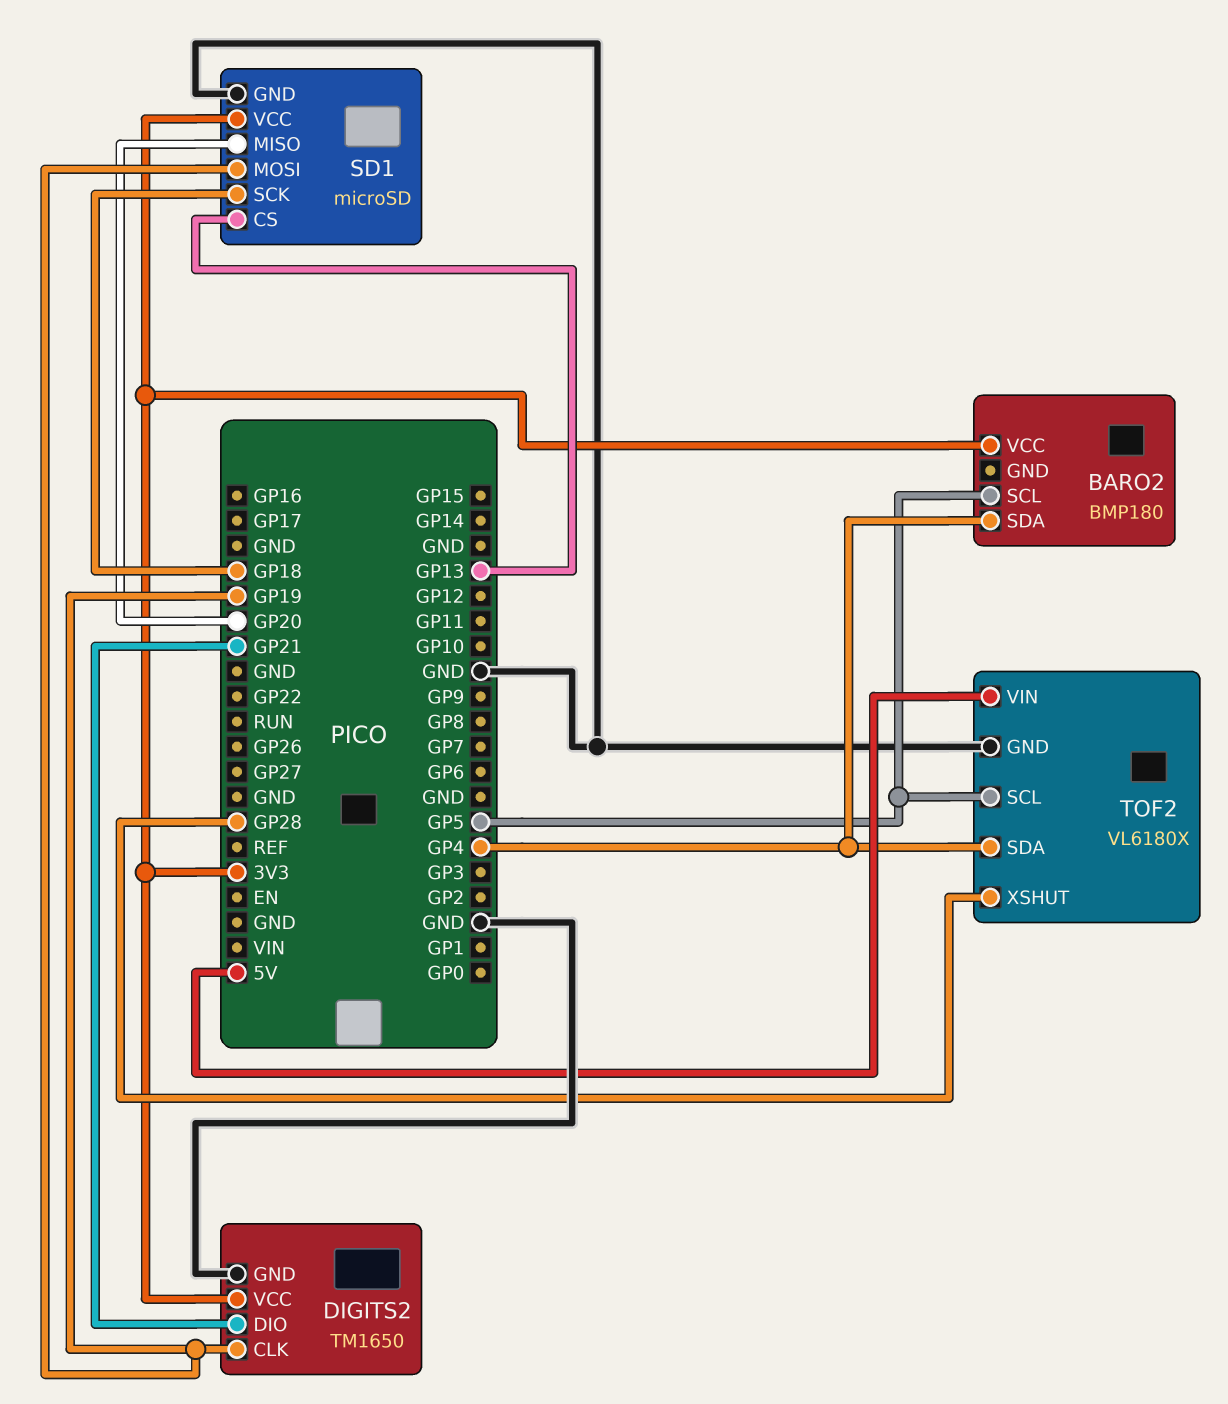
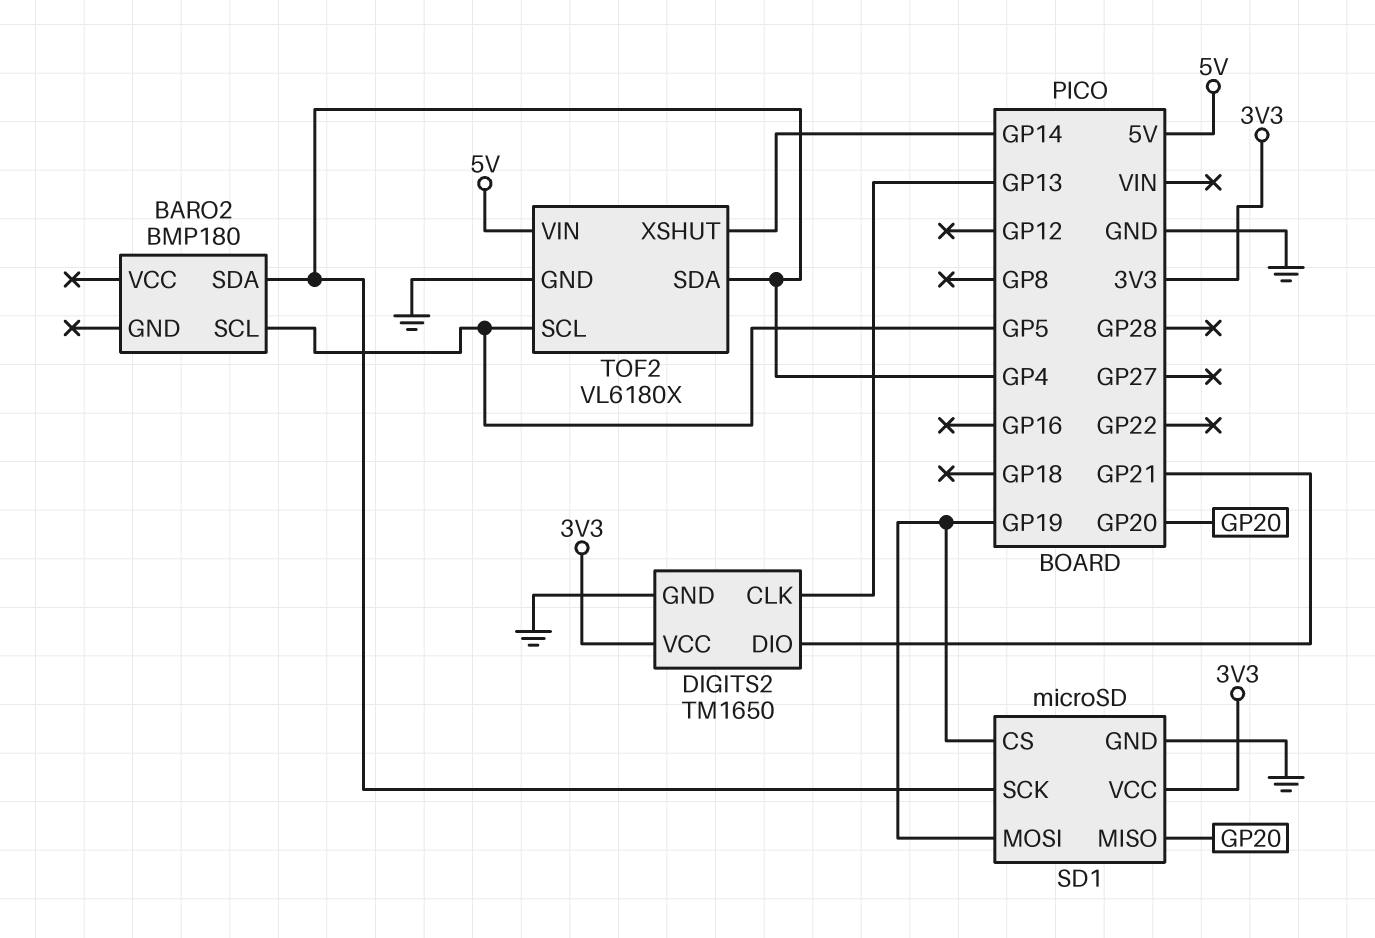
BARO2 pin VCC: 3V3 -> none
DIGITS2 pin CLK: GP19 -> GP13
SD1 pin CS: GP13 -> GP19
SD1 pin SCK: GP18 -> GP4
TOF2 pin XSHUT: GP28 -> GP14

